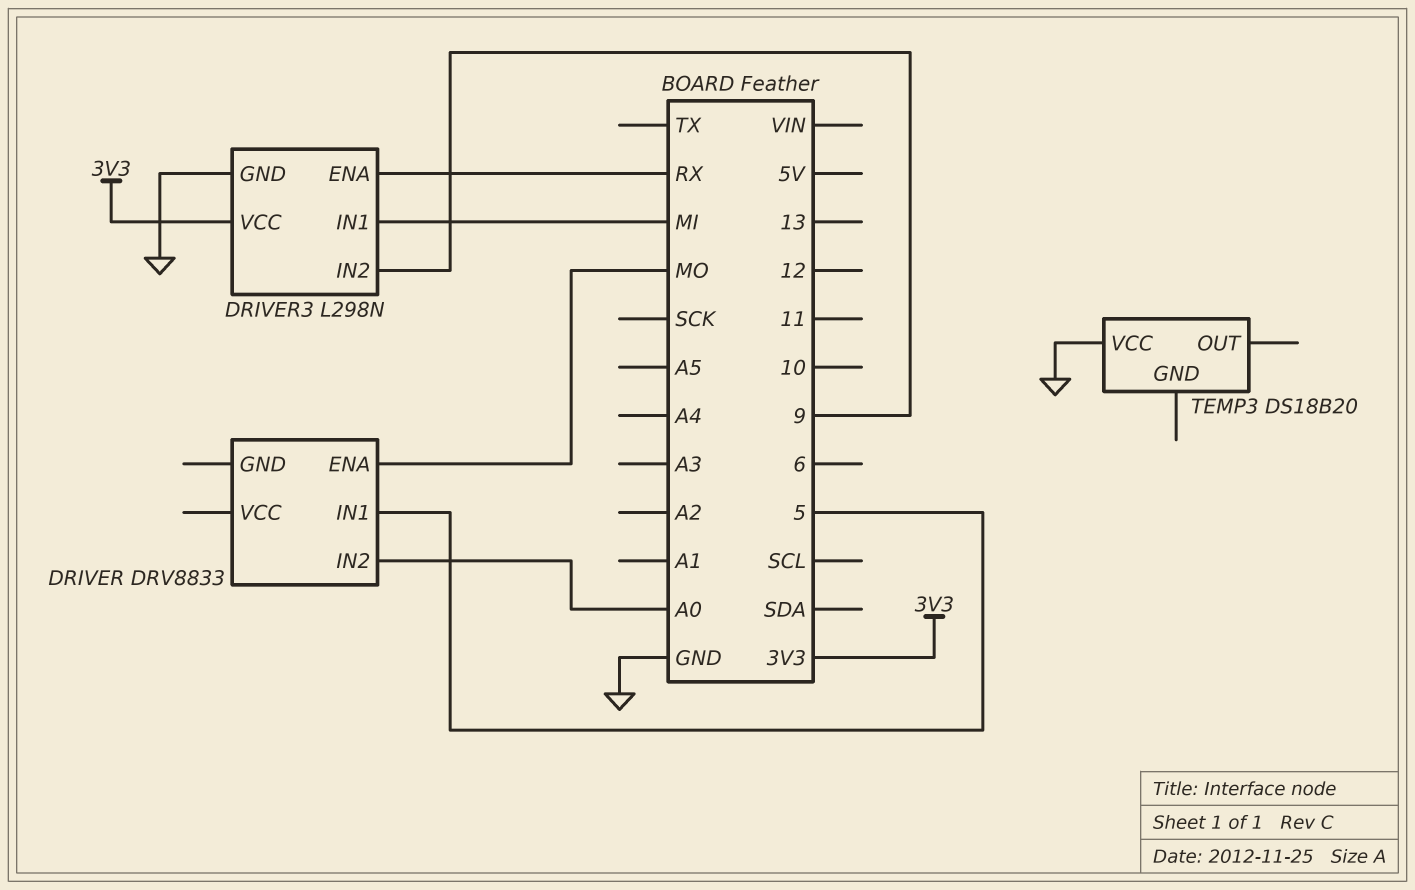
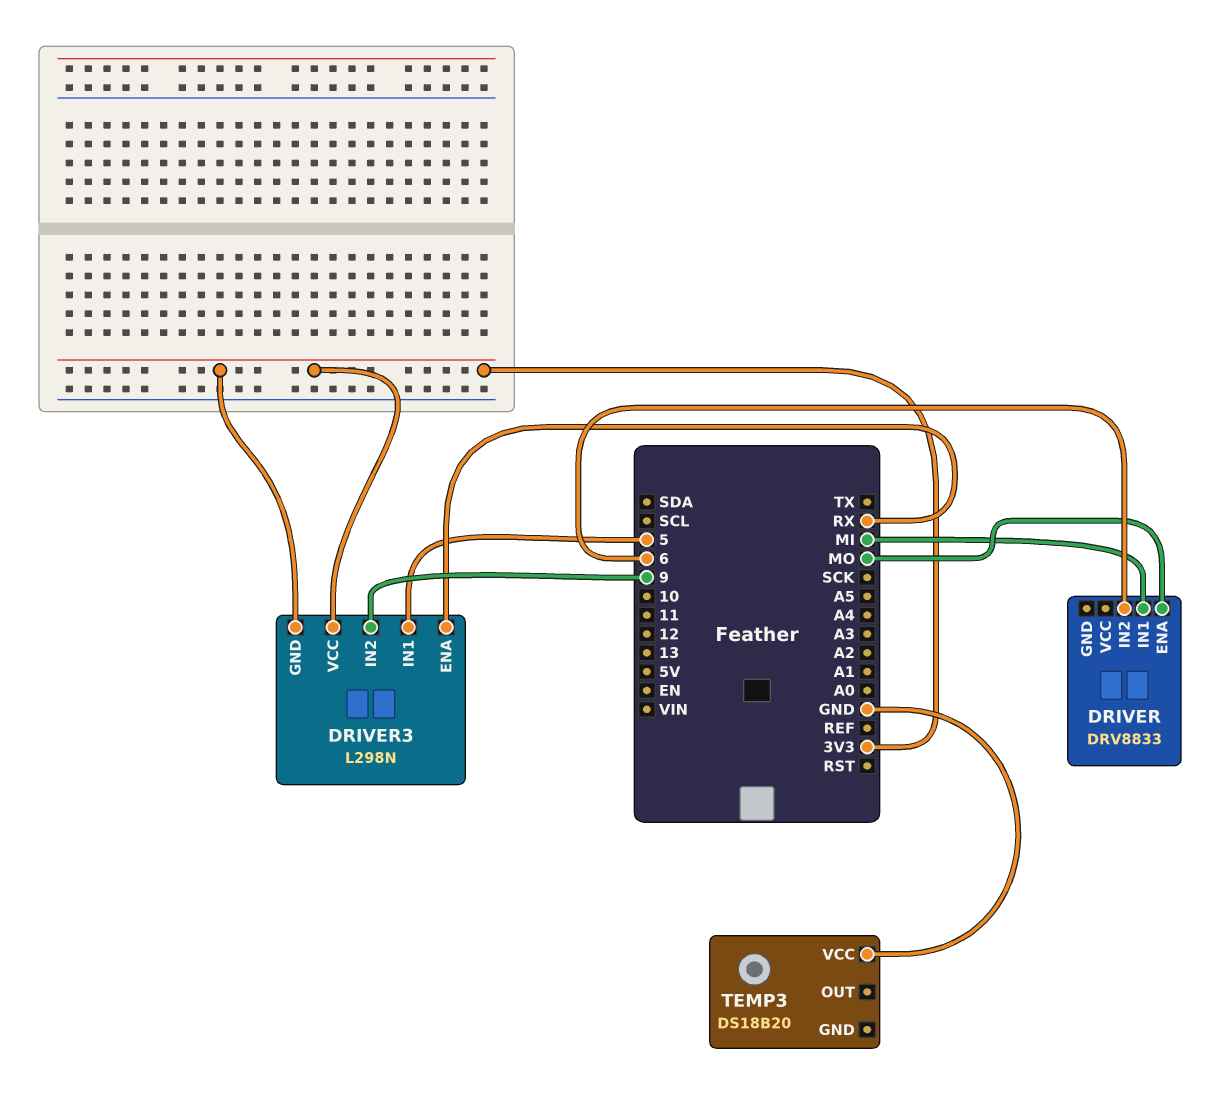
DRIVER pin IN1: 5 -> MI
DRIVER pin IN2: A0 -> 6
DRIVER3 pin GND: GND -> 3V3
DRIVER3 pin IN1: MI -> 5

